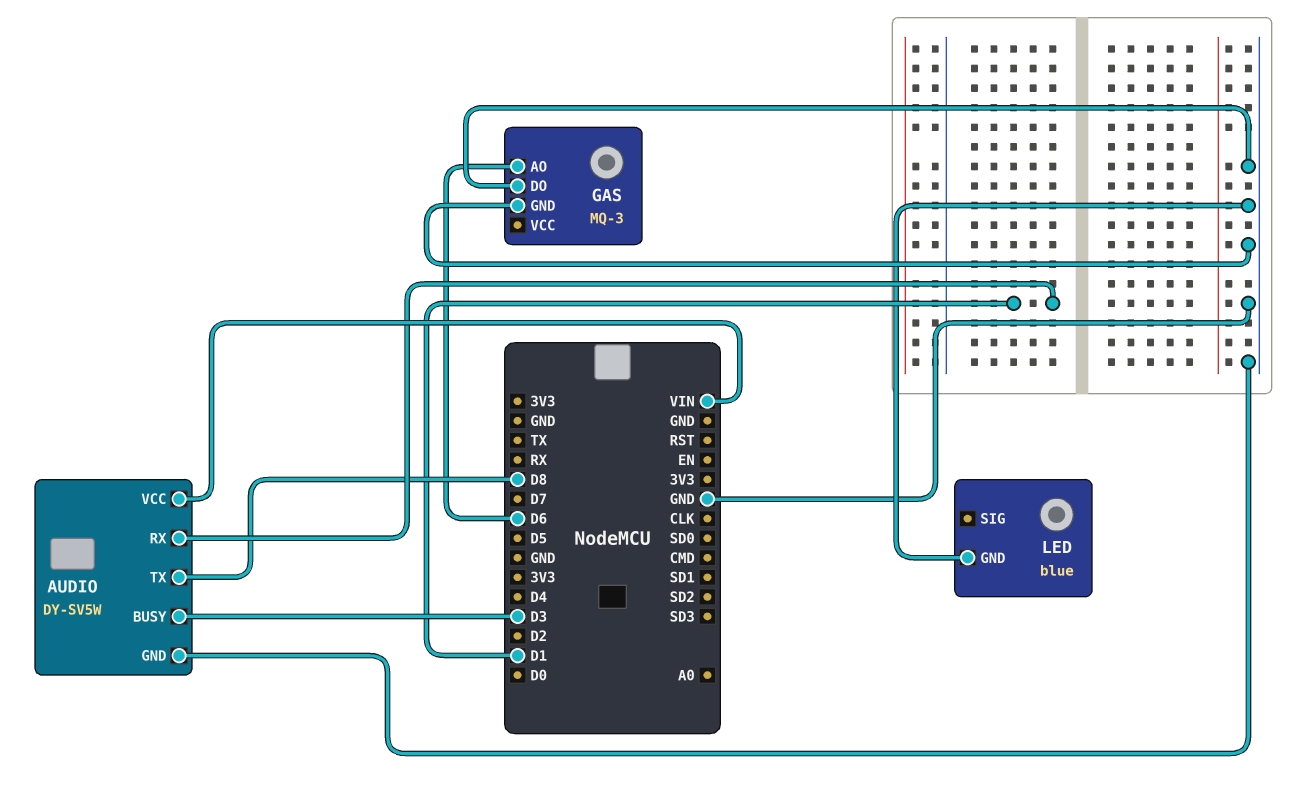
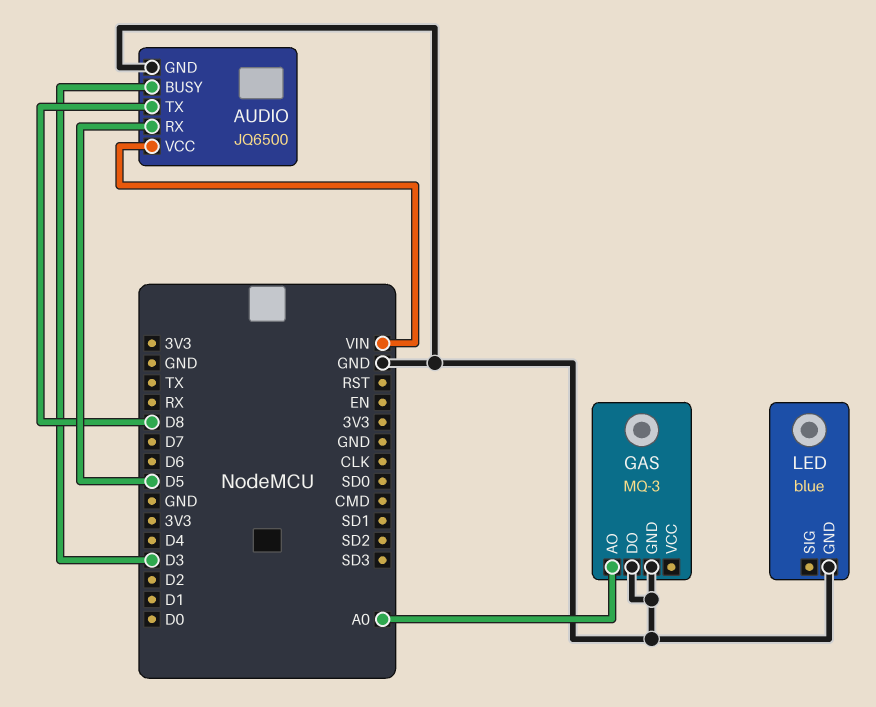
AUDIO: DY-SV5W -> JQ6500
AUDIO pin RX: D1 -> D5
GAS pin AO: D6 -> A0

